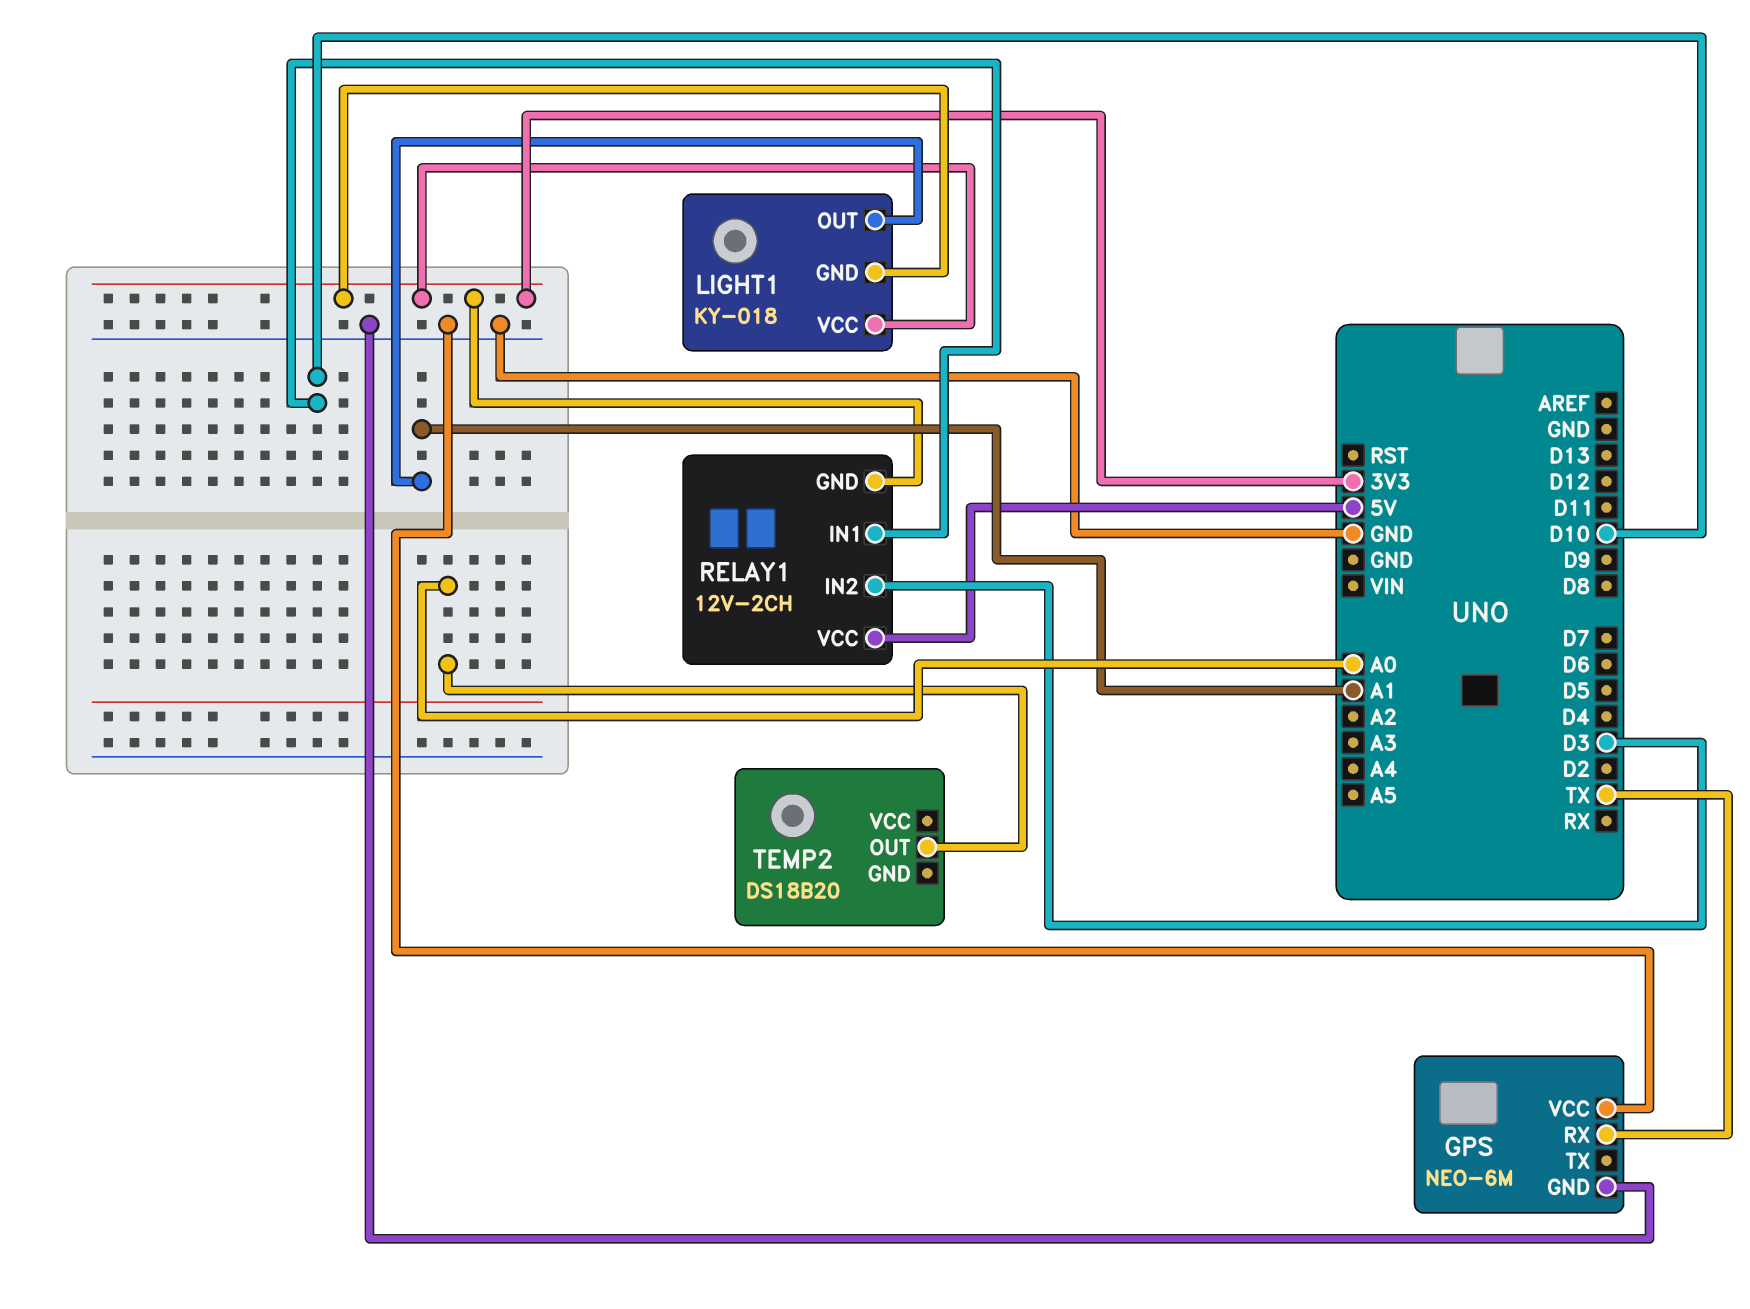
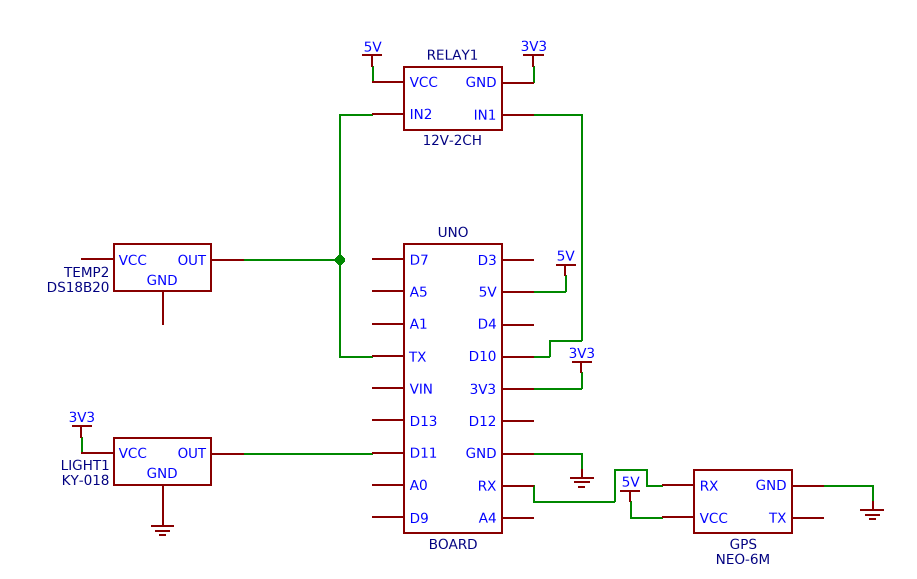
GPS pin RX: TX -> RX
GPS pin VCC: GND -> 5V
LIGHT1 pin GND: 3V3 -> GND
LIGHT1 pin OUT: A1 -> D11
RELAY1 pin IN2: D3 -> TX
TEMP2 pin OUT: A0 -> TX

